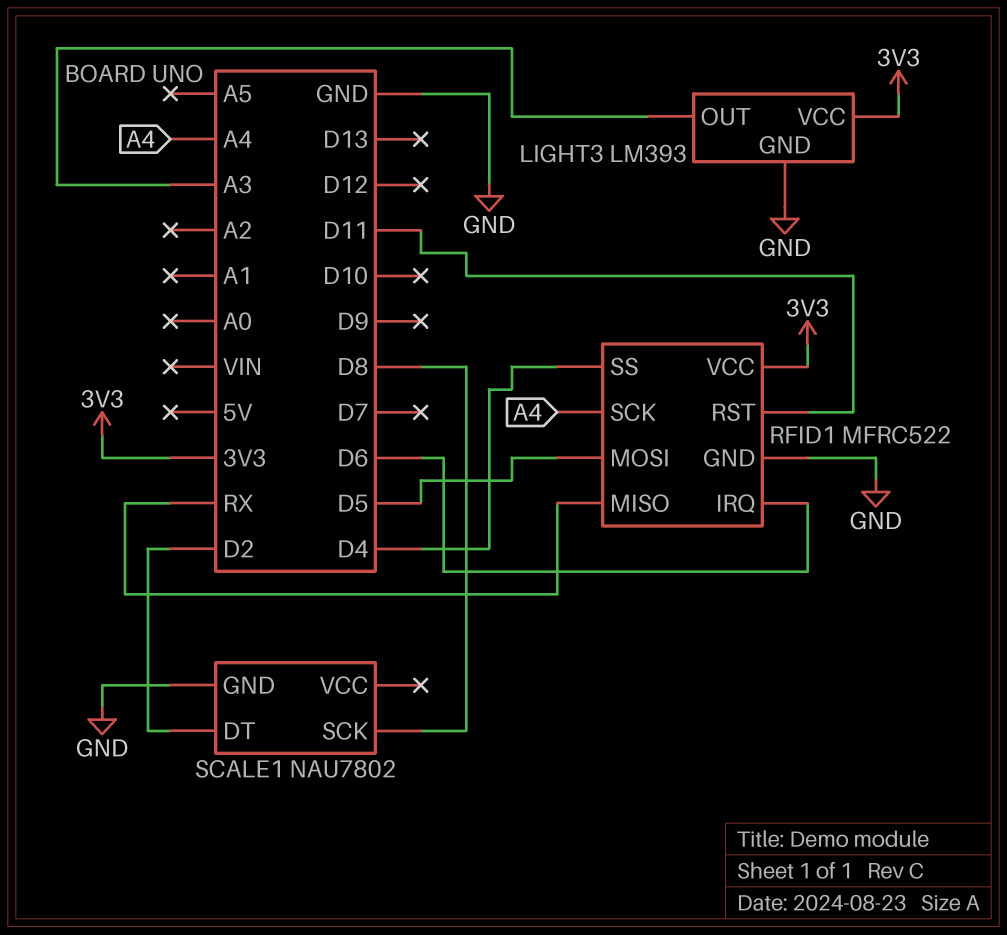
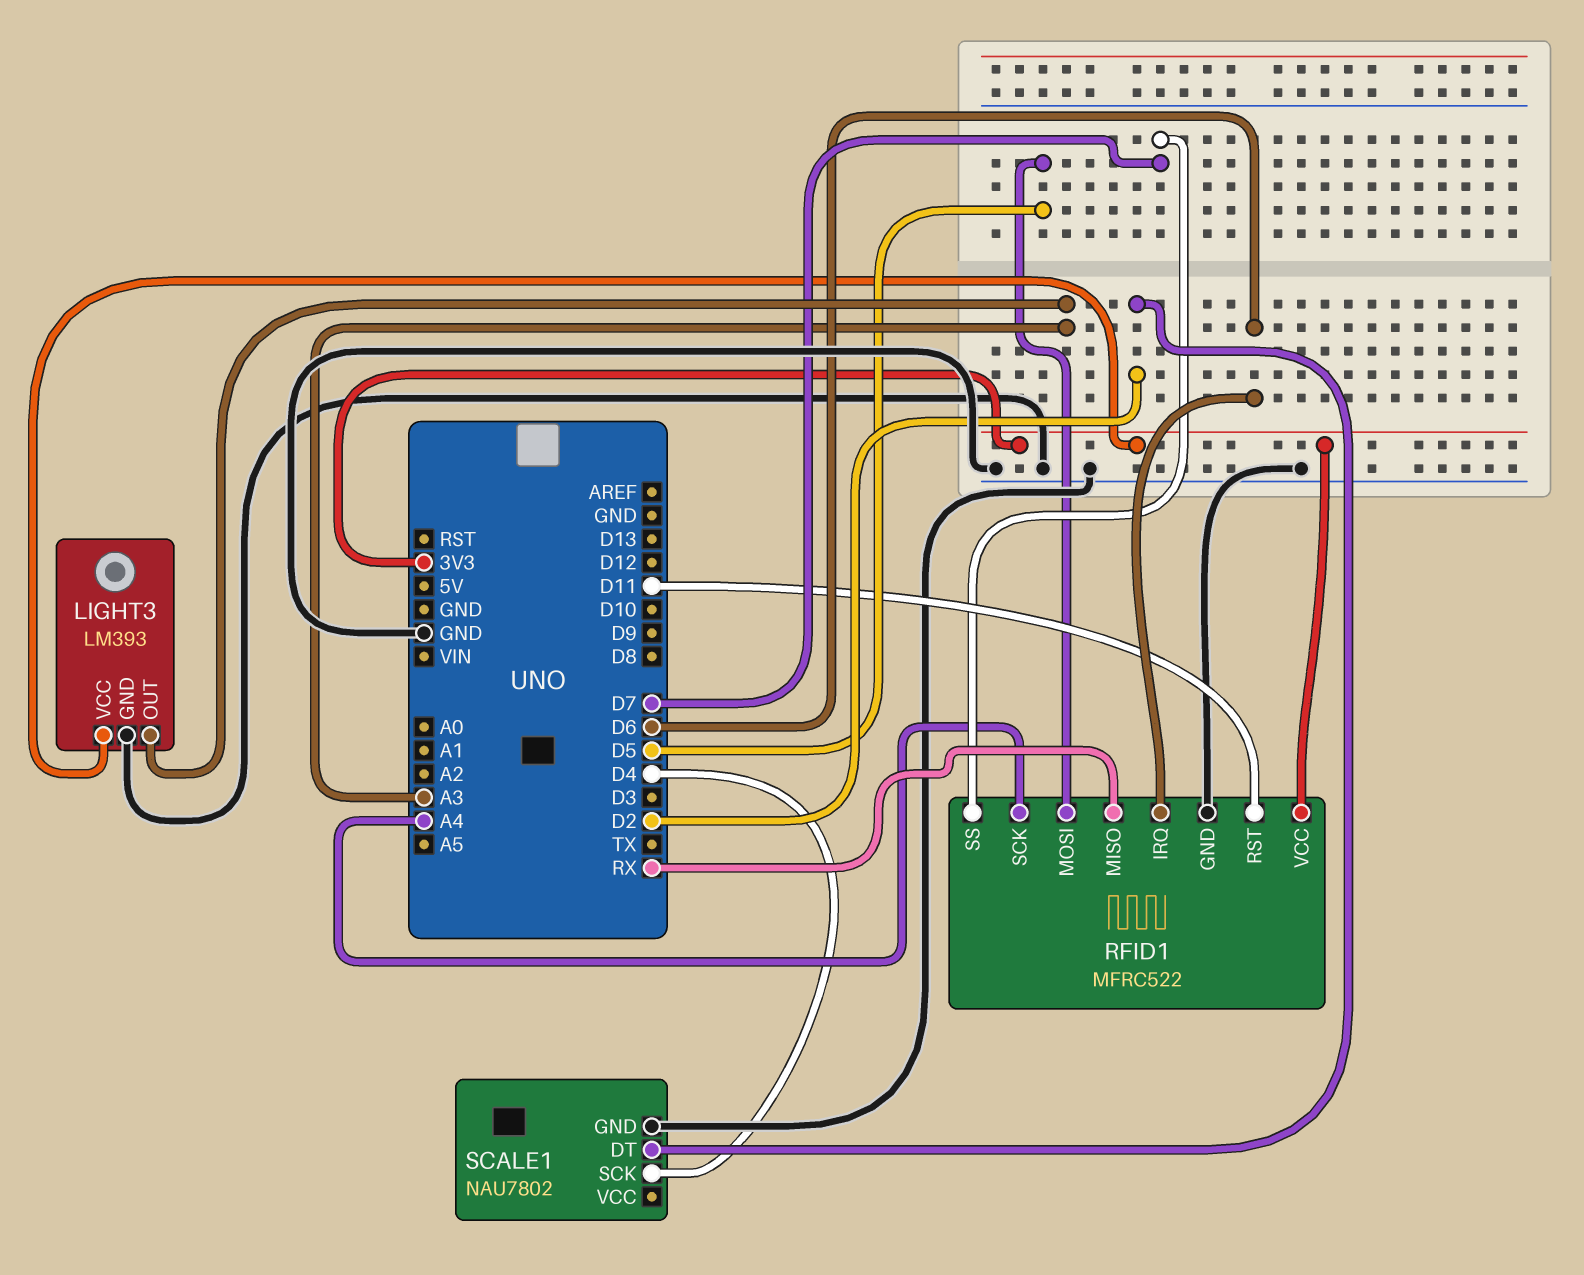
RFID1 pin SS: D4 -> D7
SCALE1 pin SCK: D8 -> D4

